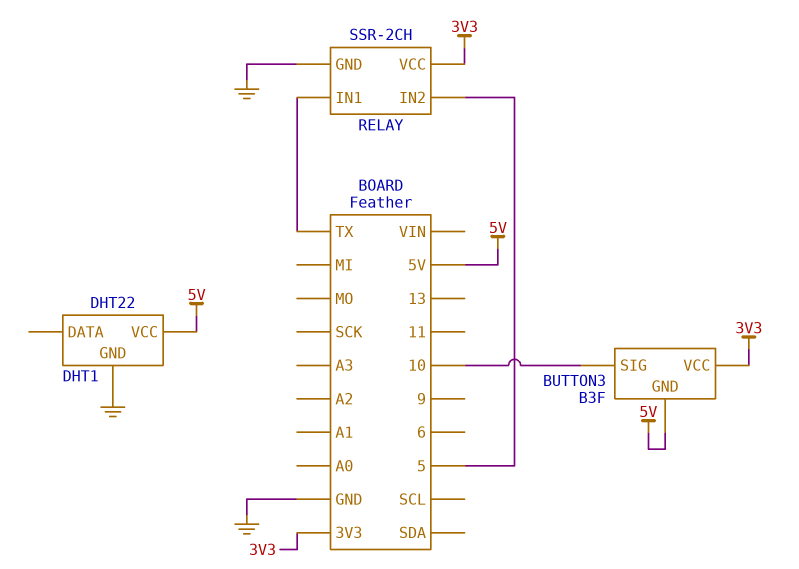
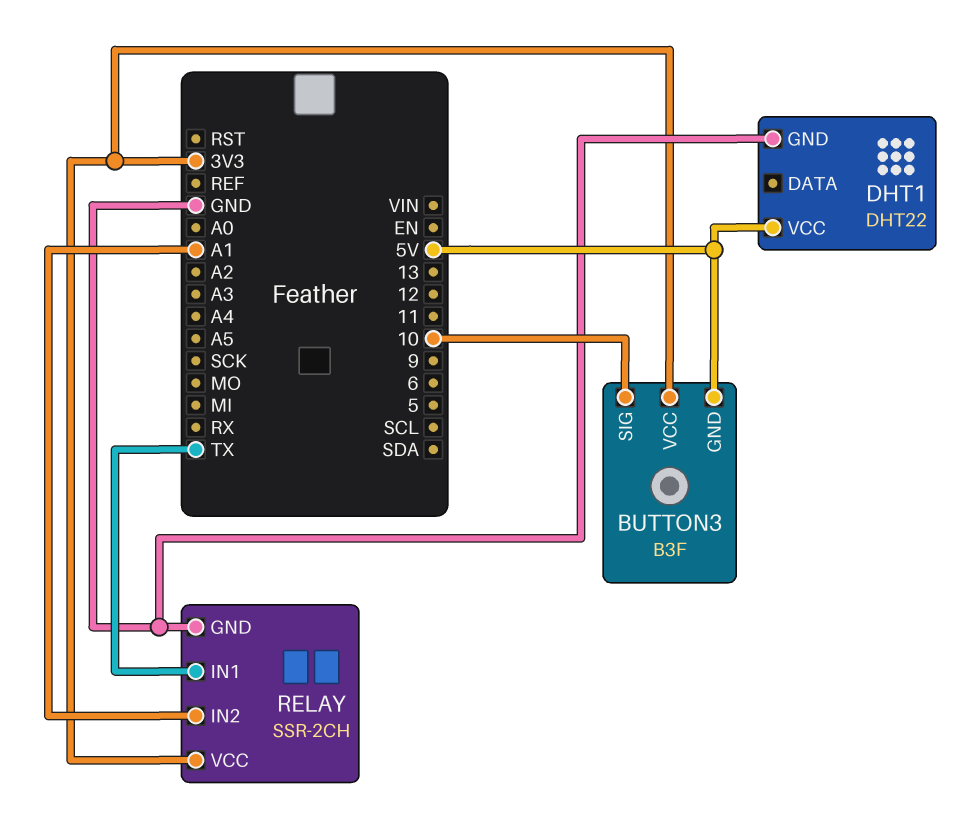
RELAY pin IN2: 5 -> A1

